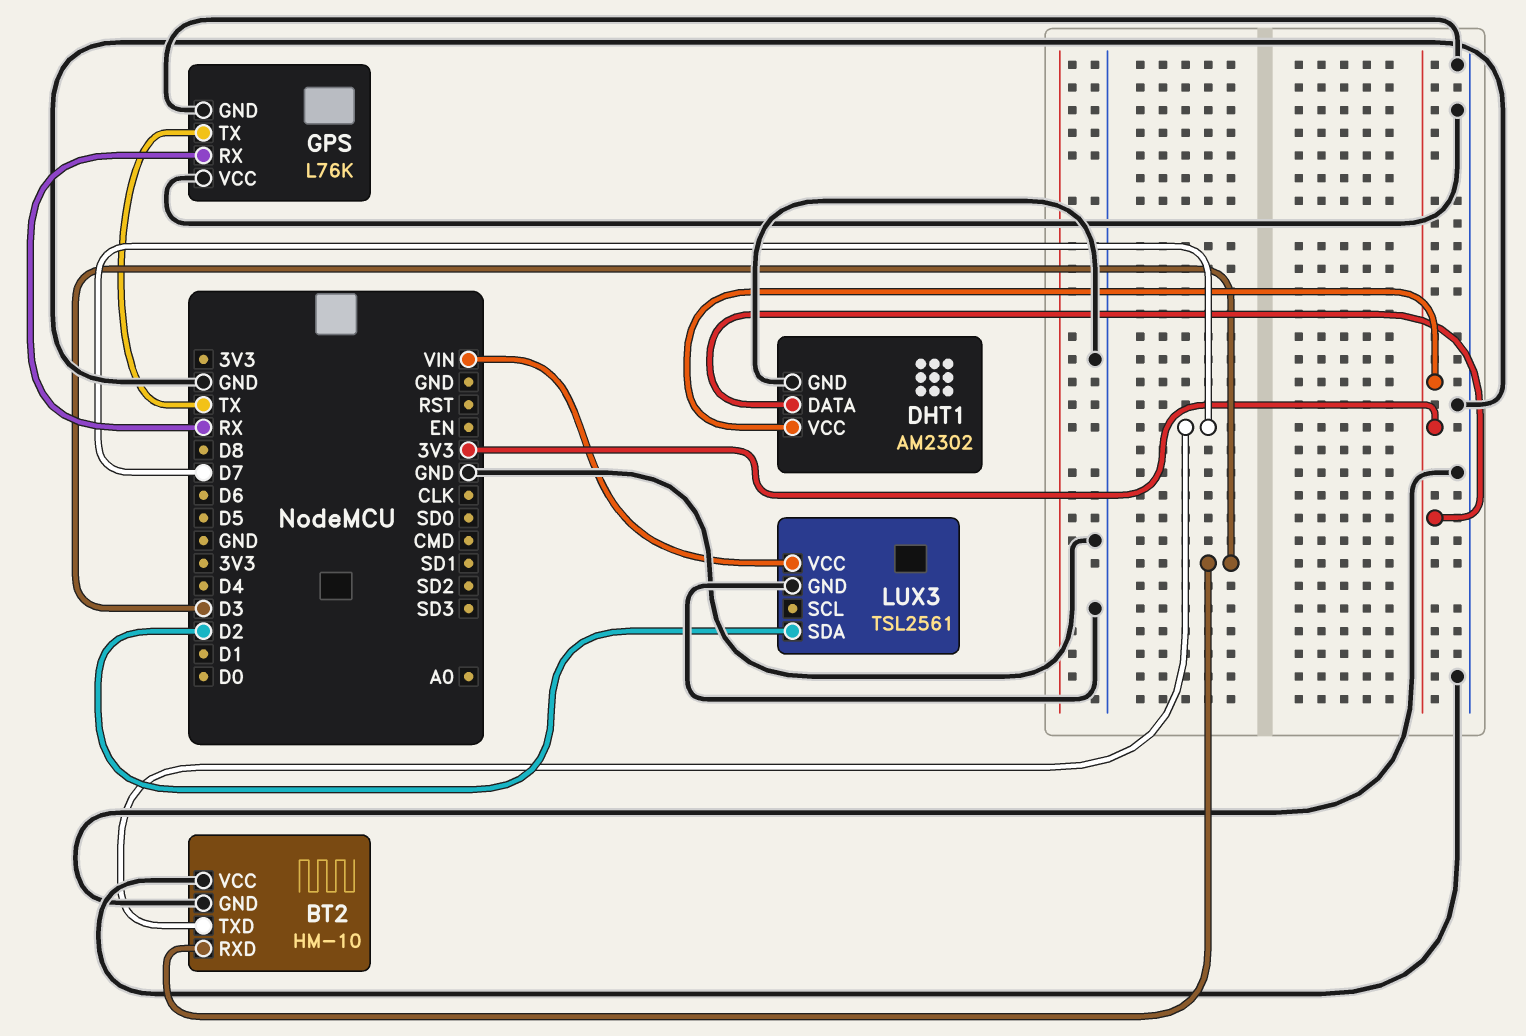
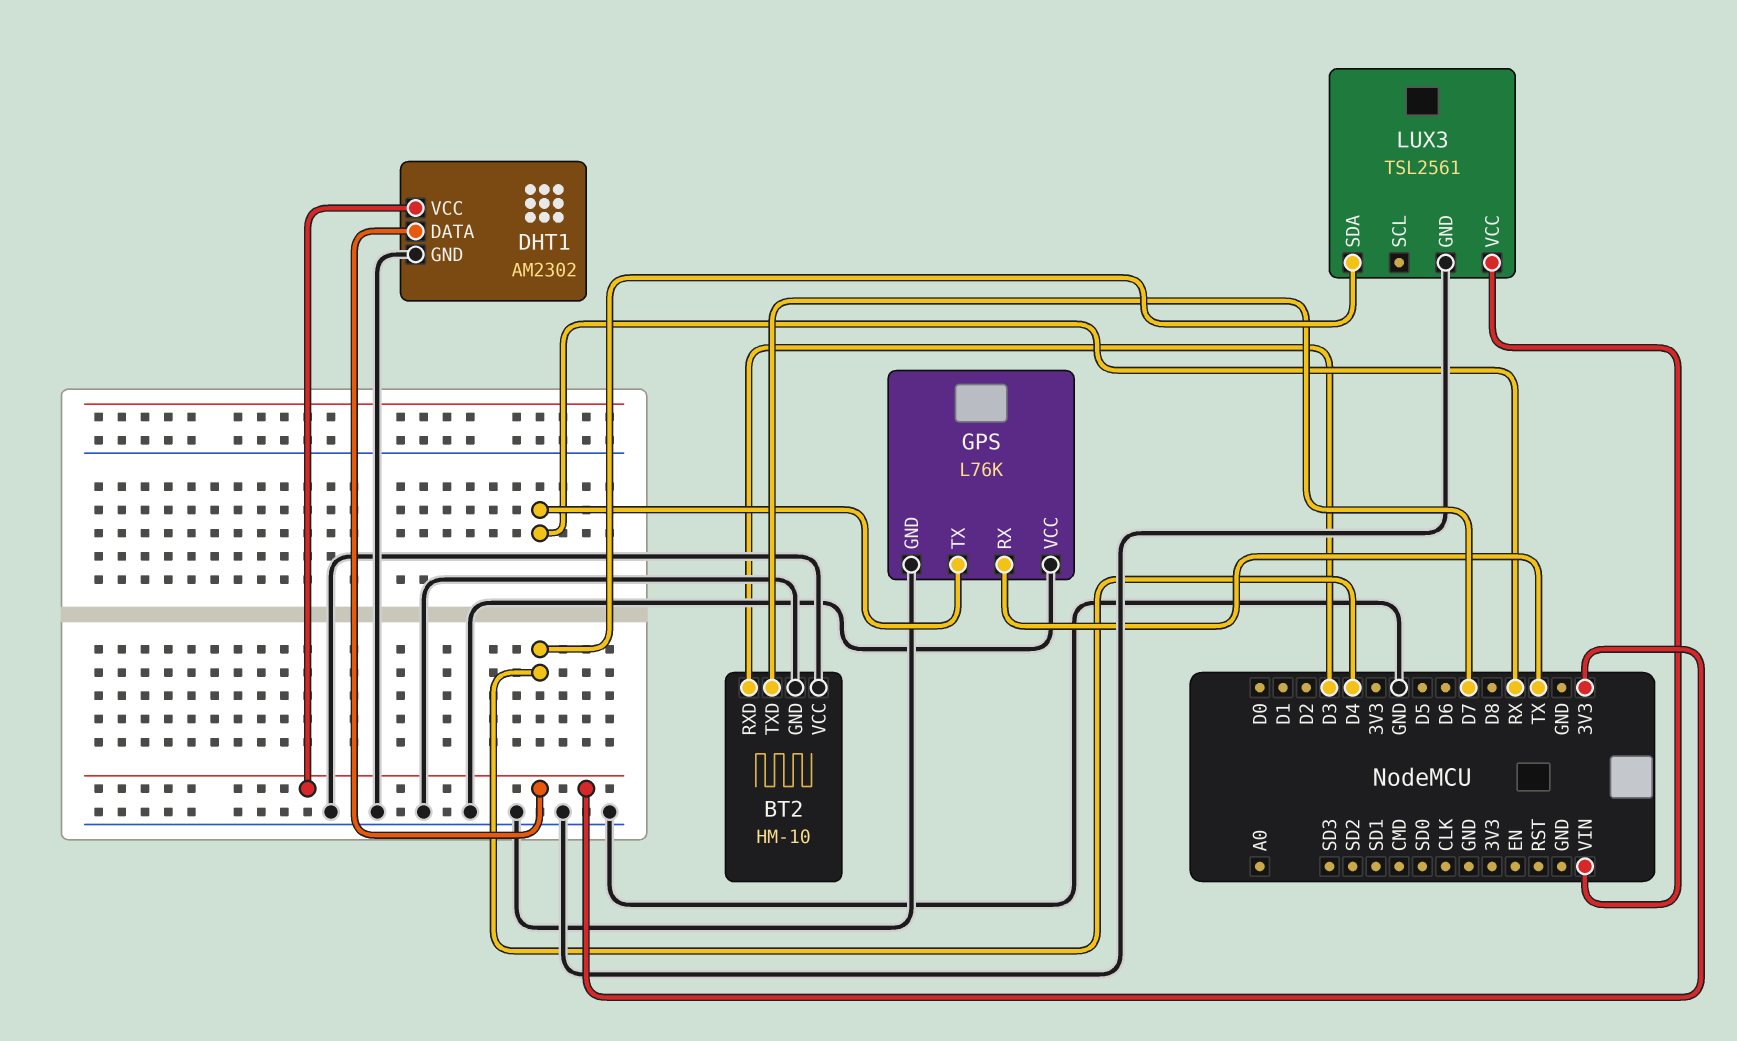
GPS pin RX: RX -> TX
GPS pin TX: TX -> RX
LUX3 pin SDA: D2 -> D4

